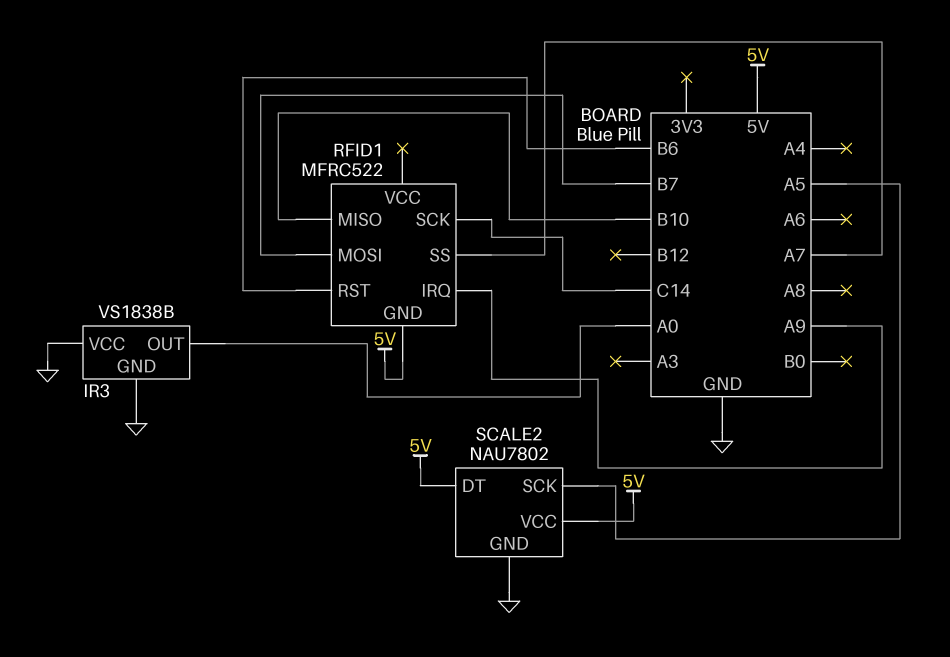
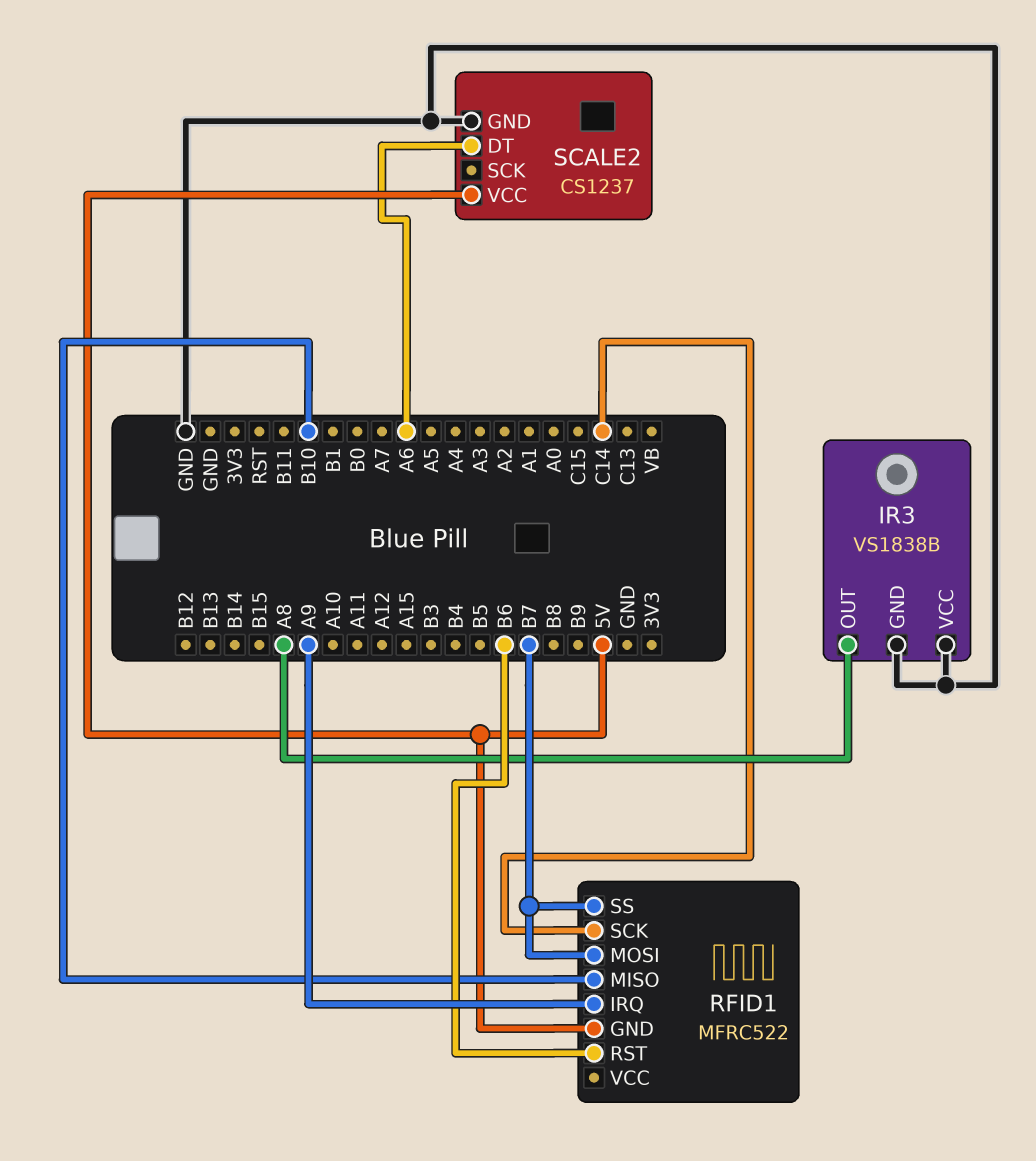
IR3 pin OUT: A0 -> A8
RFID1 pin SS: A7 -> B7
SCALE2: NAU7802 -> CS1237
SCALE2 pin DT: 5V -> A6
SCALE2 pin SCK: A5 -> none

